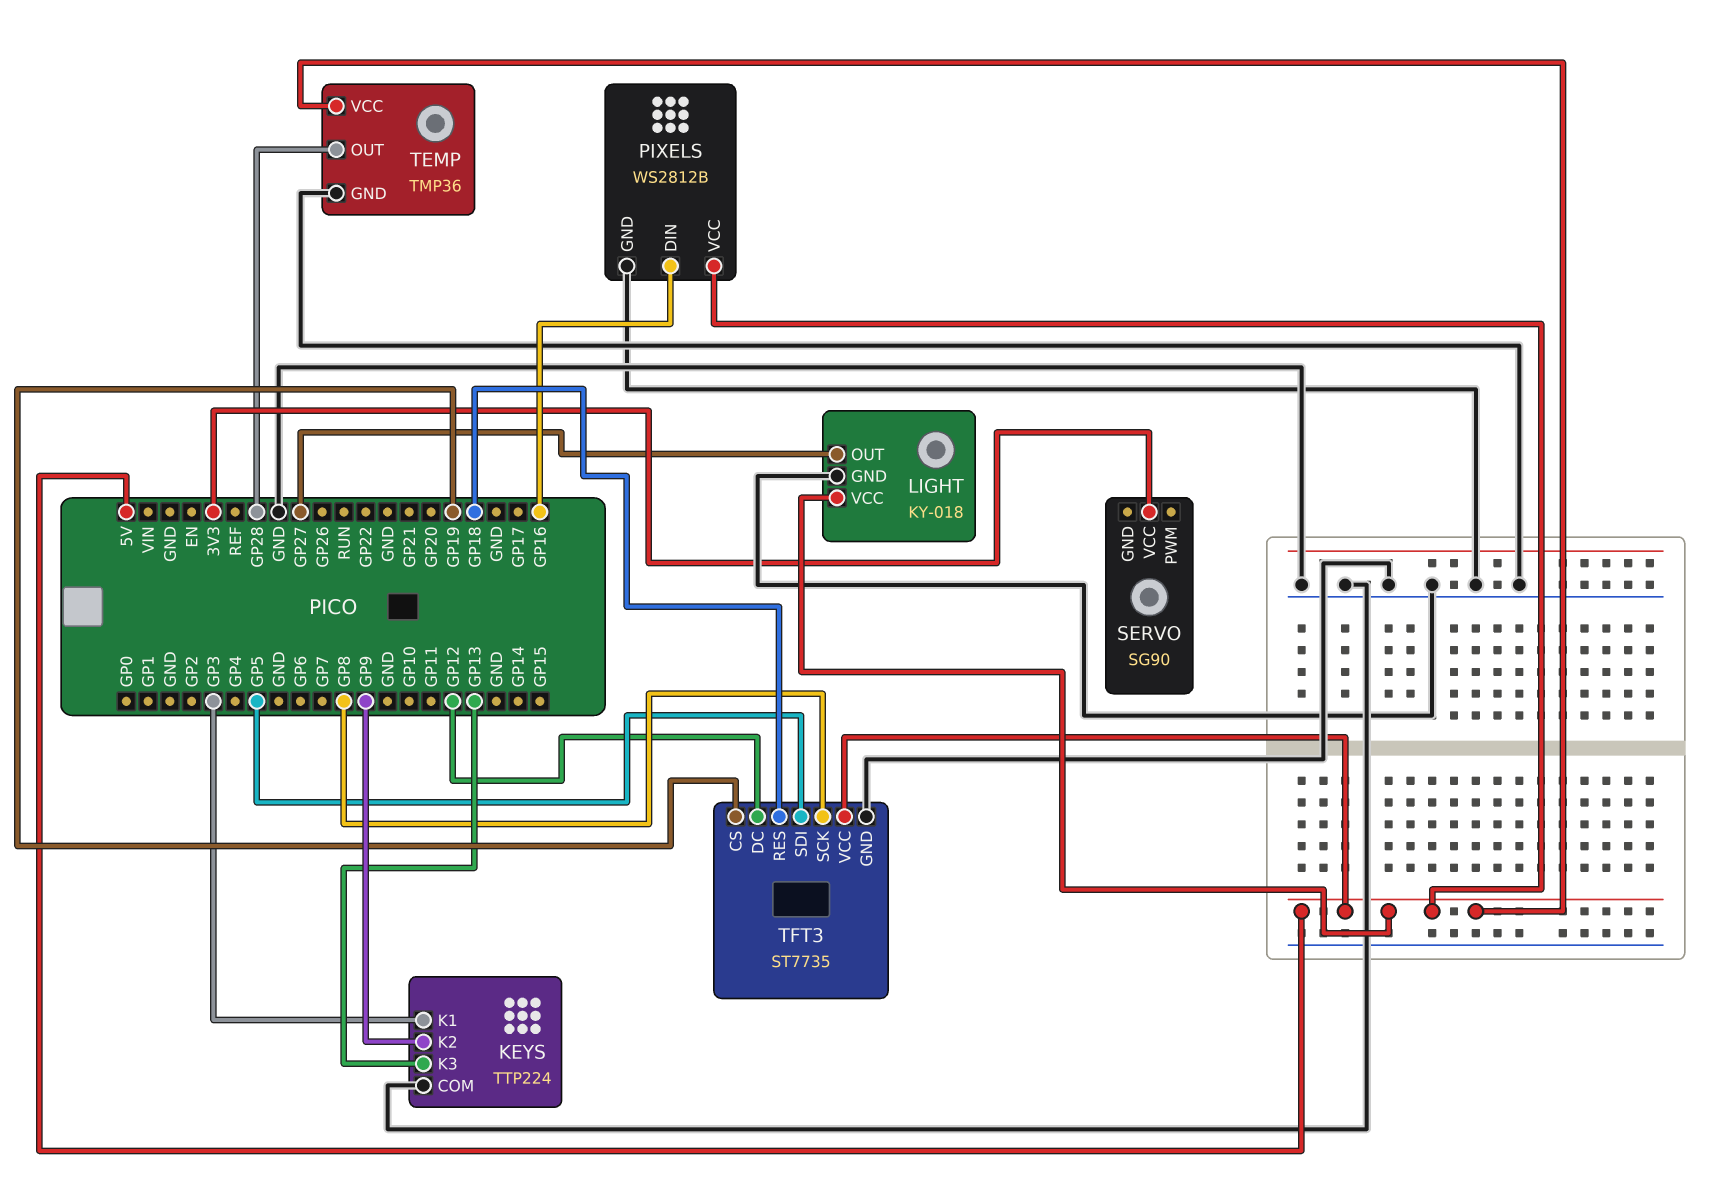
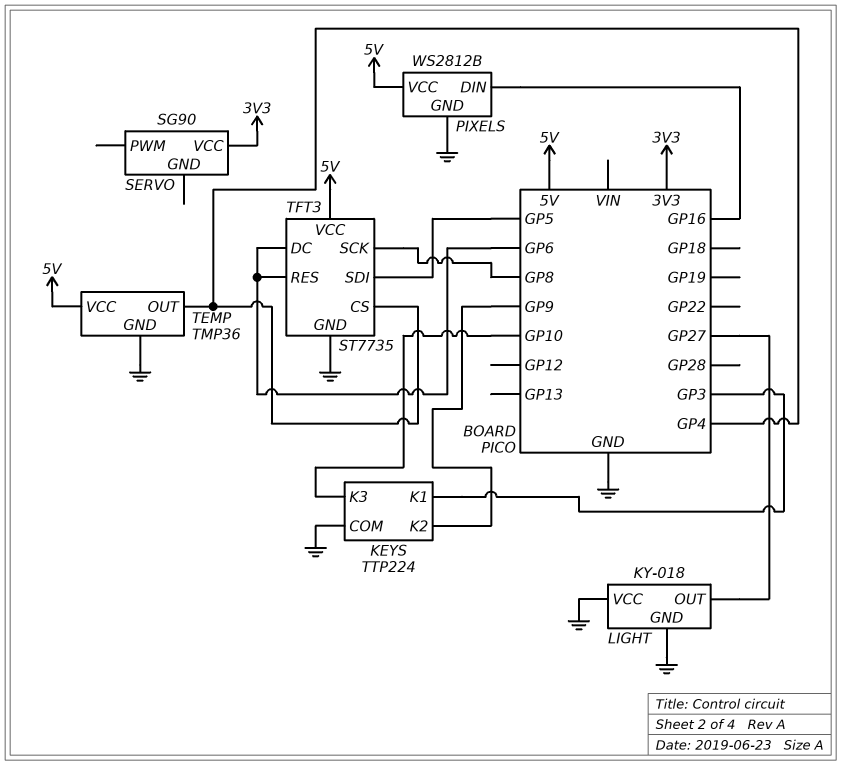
KEYS pin K3: GP13 -> GP10
LIGHT pin VCC: 5V -> GND
TEMP pin OUT: GP28 -> GP4
TFT3 pin CS: GP19 -> GP4
TFT3 pin DC: GP12 -> GP6
TFT3 pin RES: GP18 -> GP6

